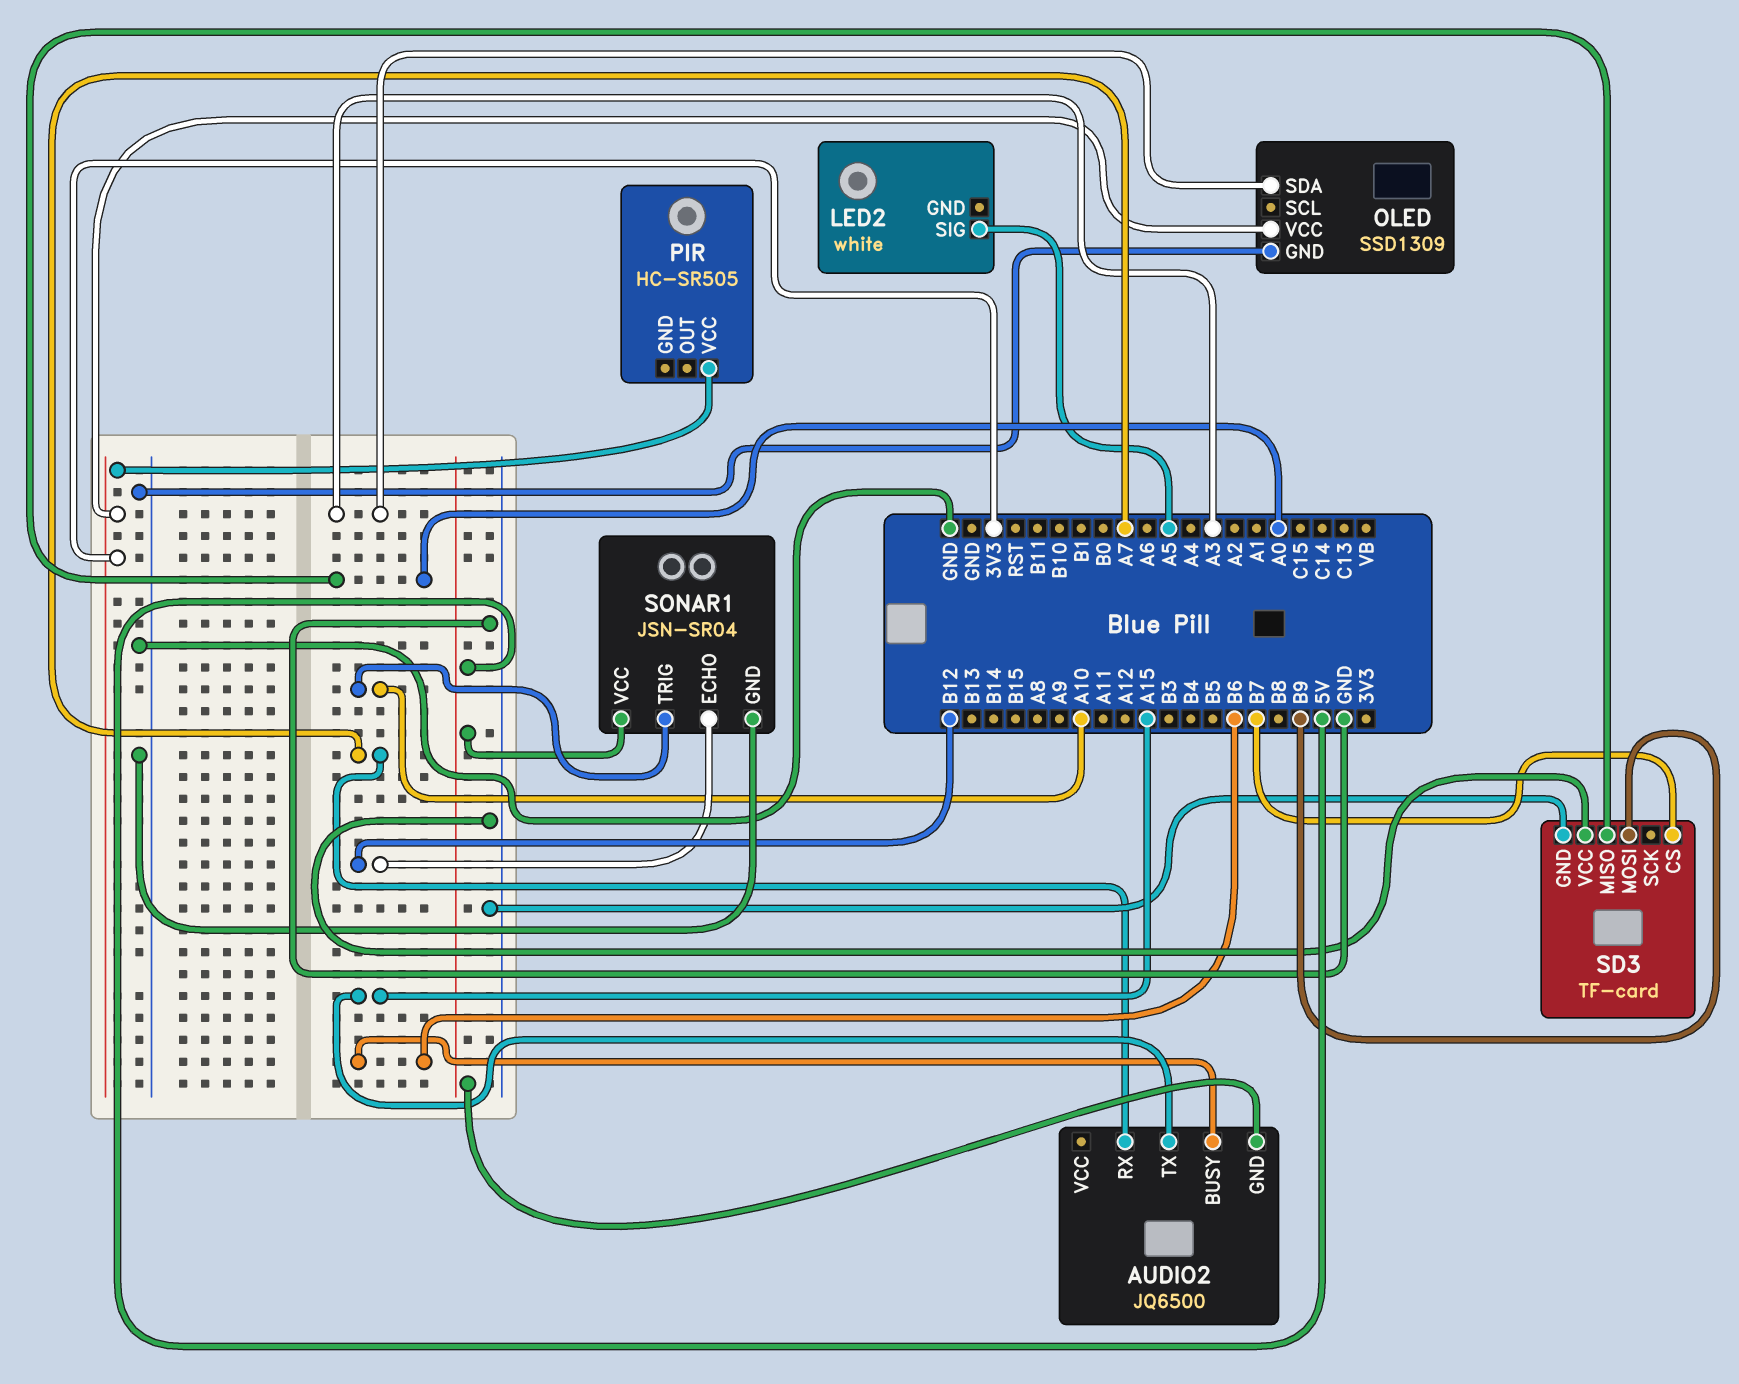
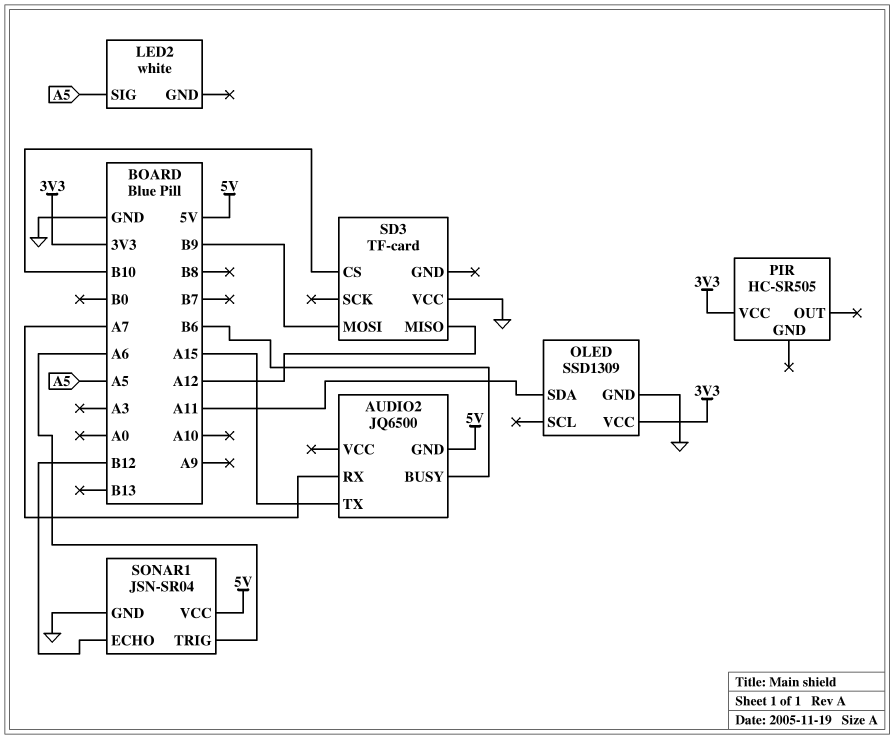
OLED pin SDA: A3 -> A11
SD3 pin CS: B7 -> B10
SD3 pin GND: GND -> none
SD3 pin MISO: A0 -> A12
SONAR1 pin TRIG: A10 -> A6

